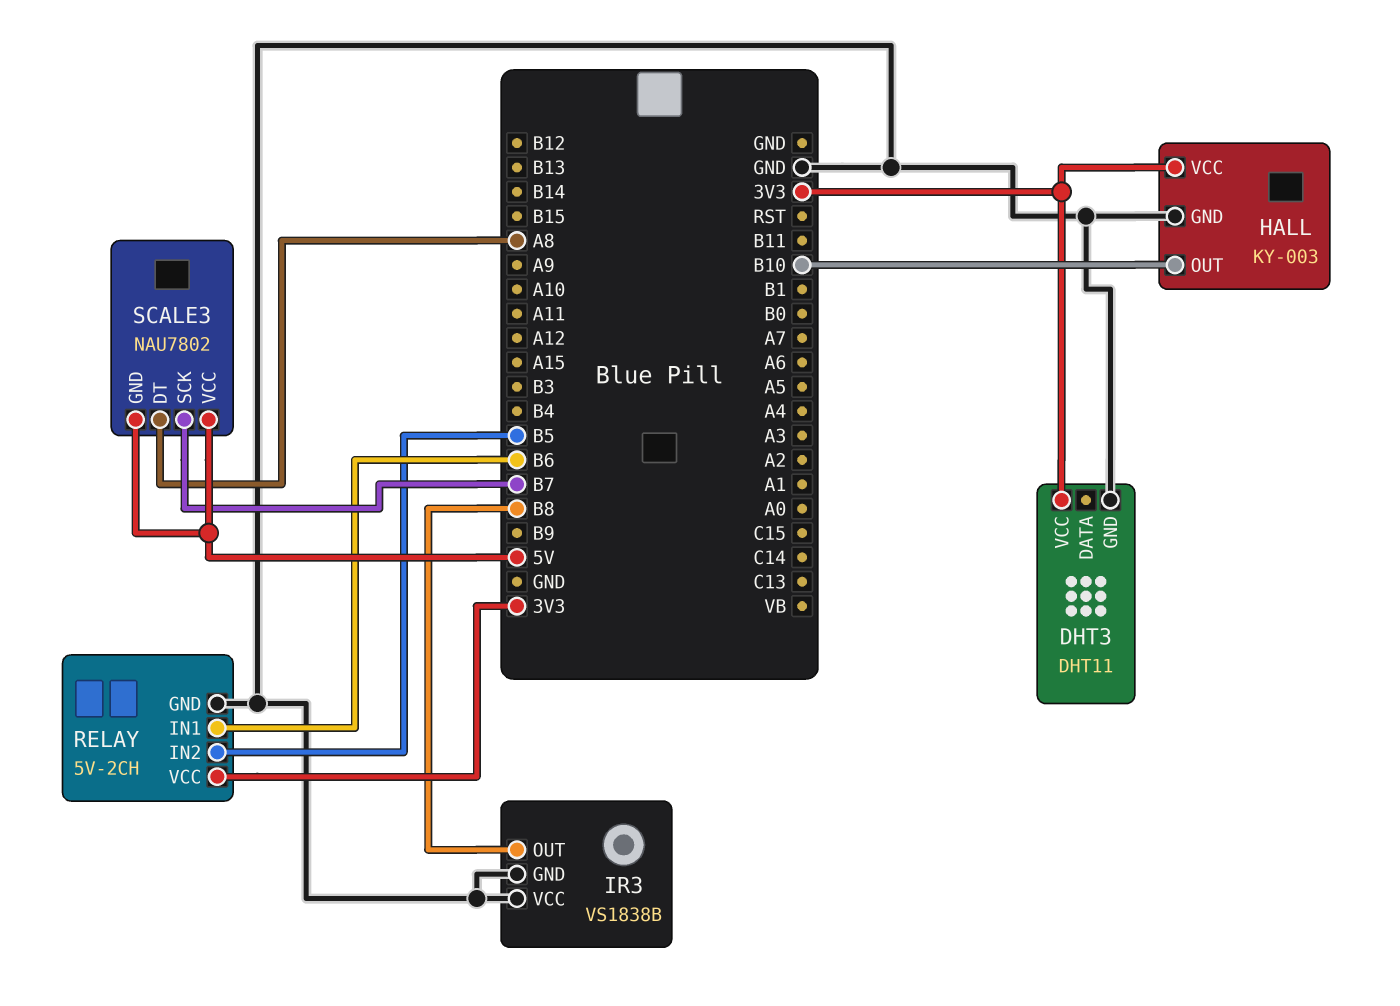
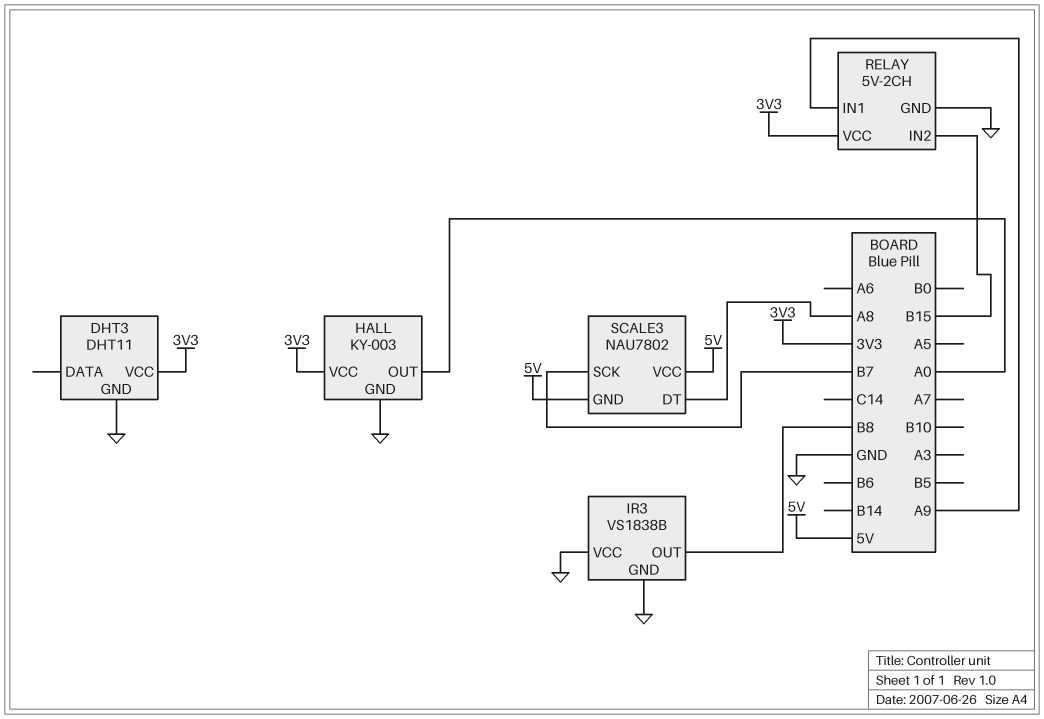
HALL pin OUT: B10 -> A0
RELAY pin IN1: B6 -> A9
RELAY pin IN2: B5 -> B15

